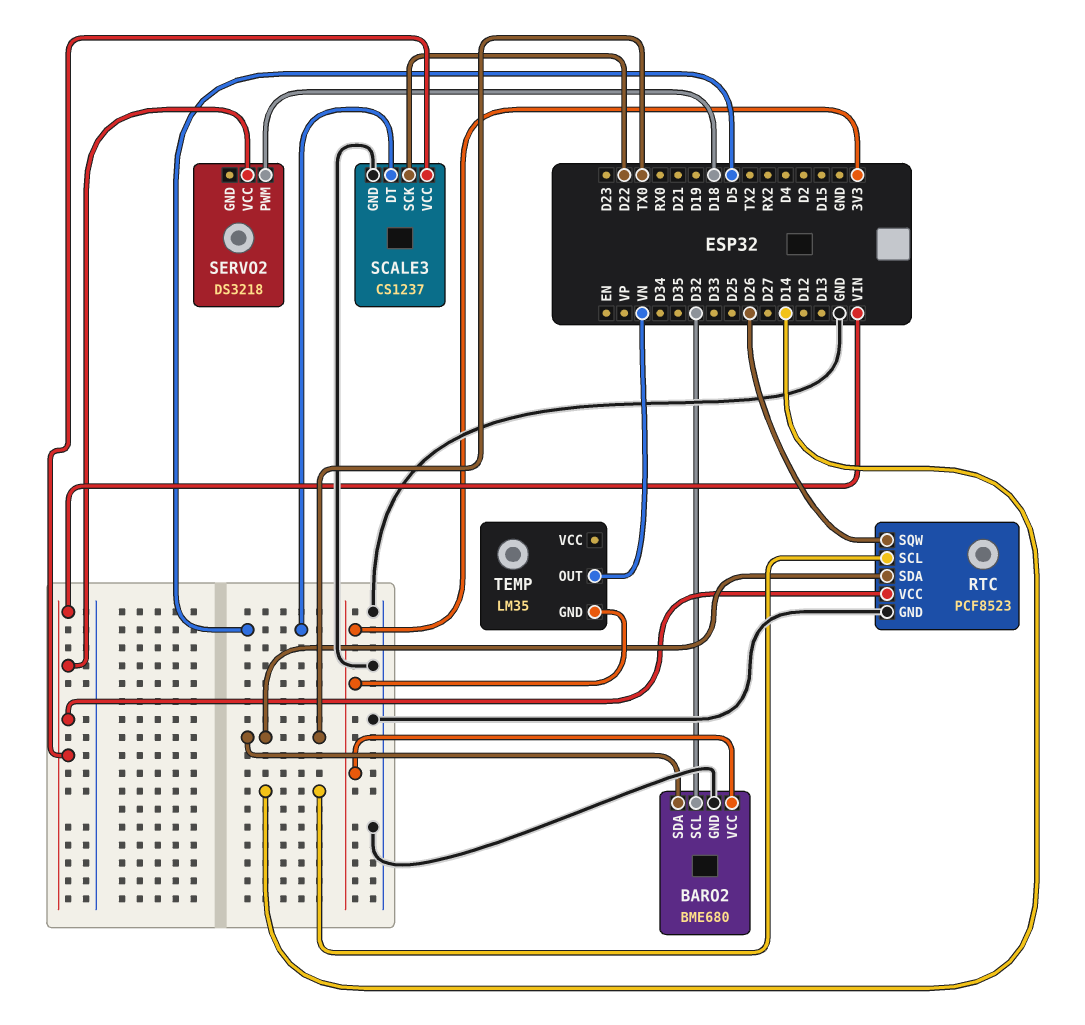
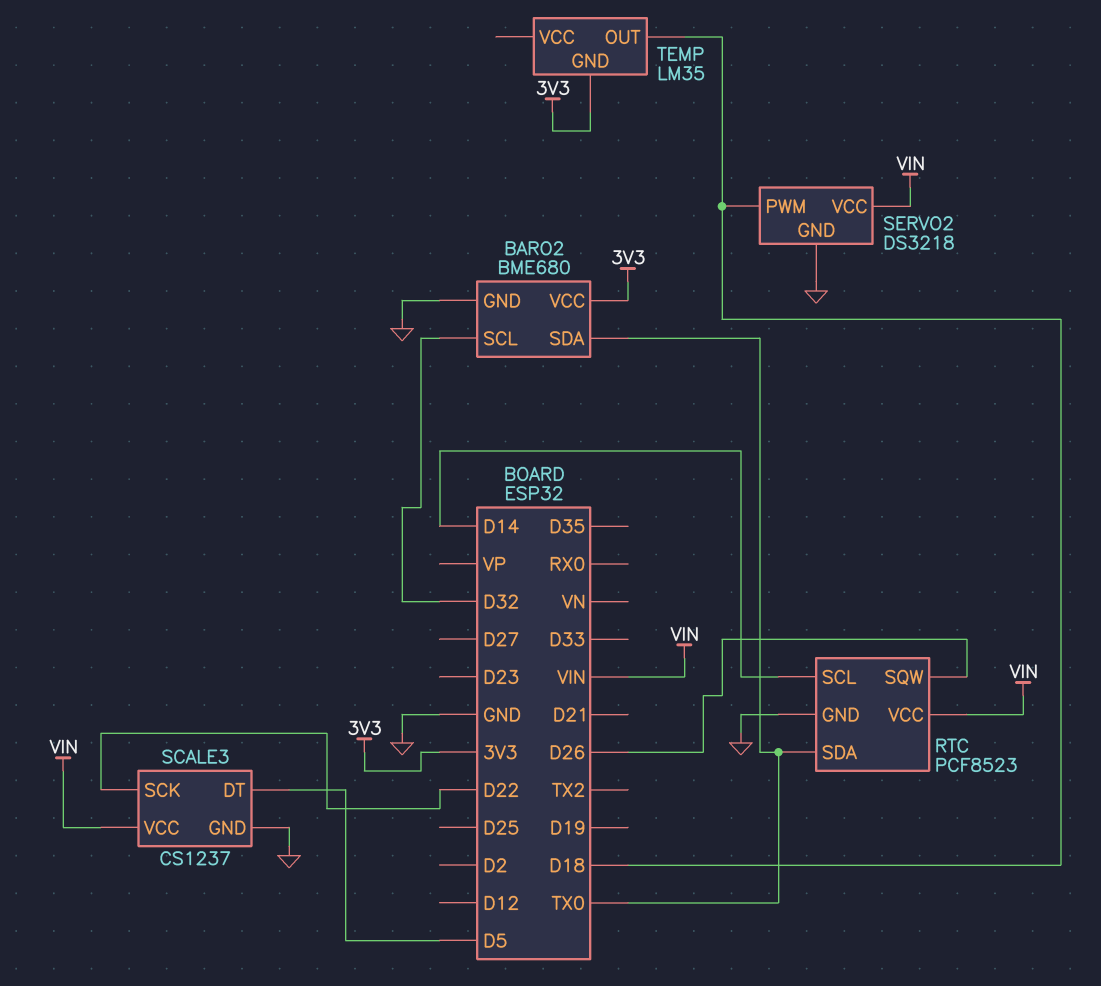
SERVO2 pin GND: none -> GND
TEMP pin OUT: VN -> D18

